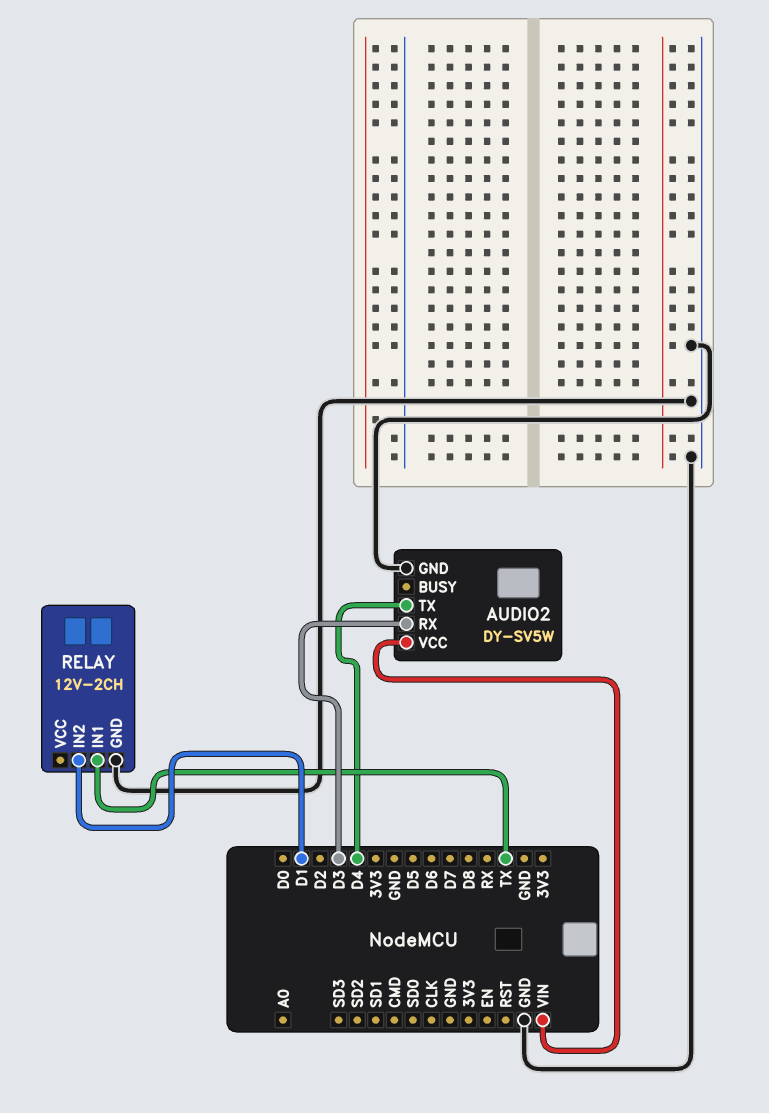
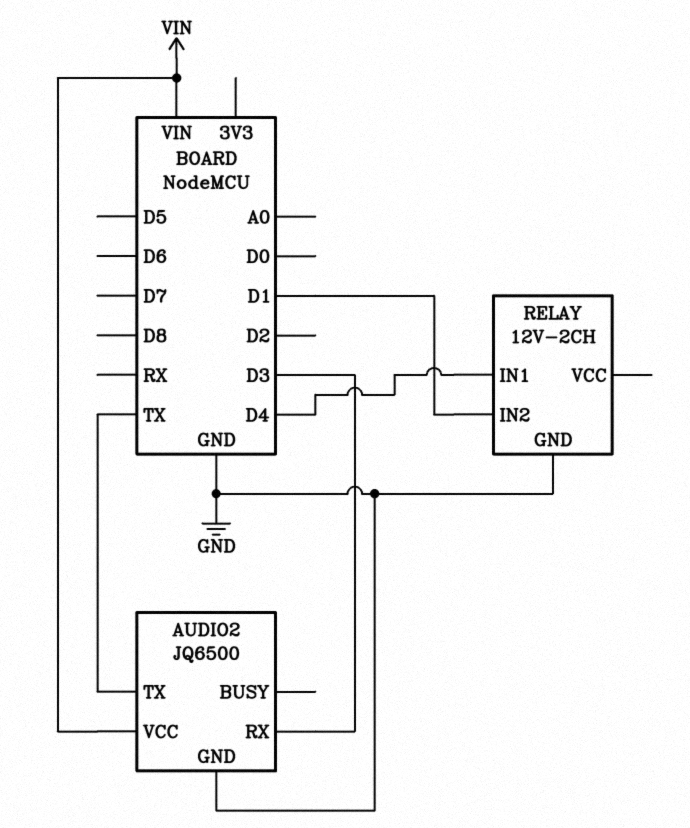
AUDIO2: DY-SV5W -> JQ6500
AUDIO2 pin TX: D4 -> TX
RELAY pin IN1: TX -> D4

